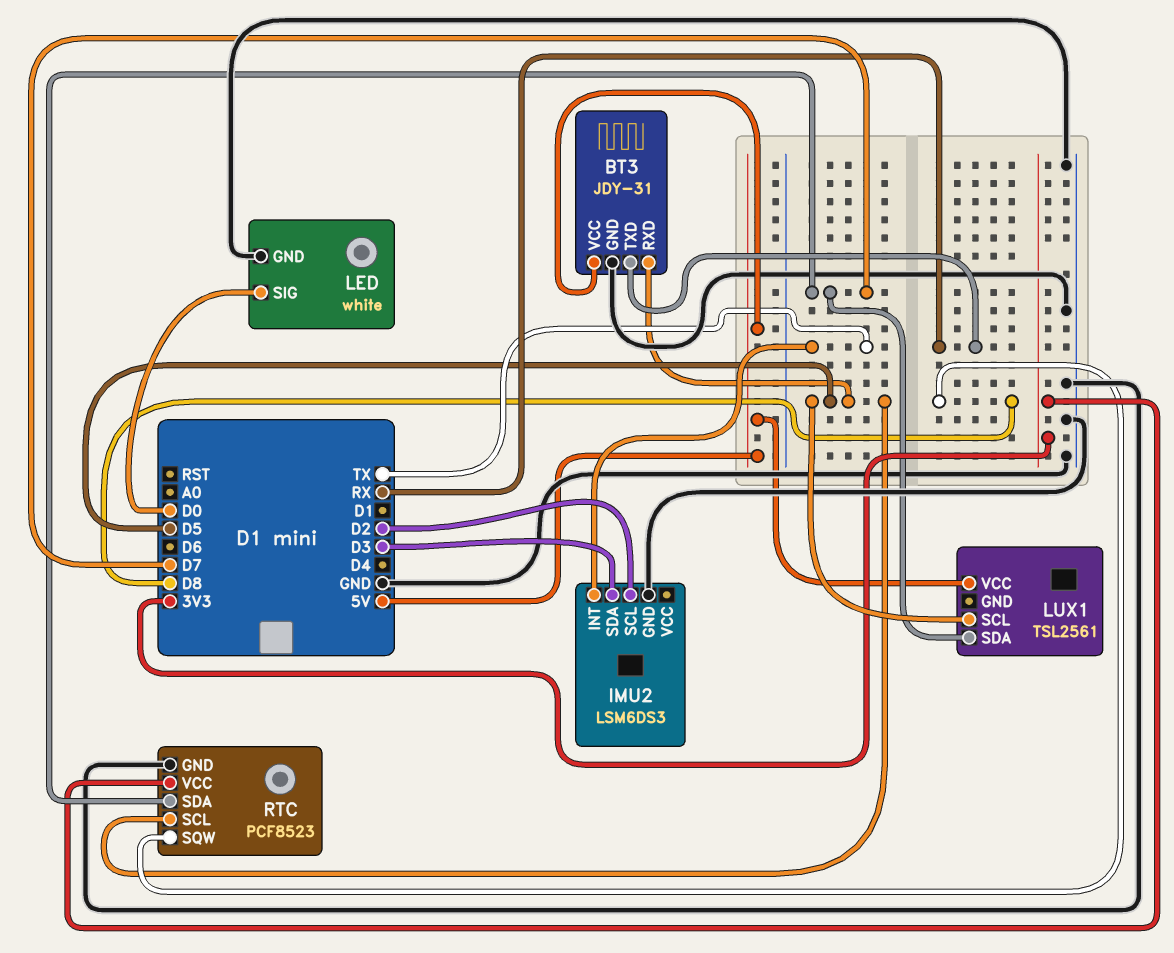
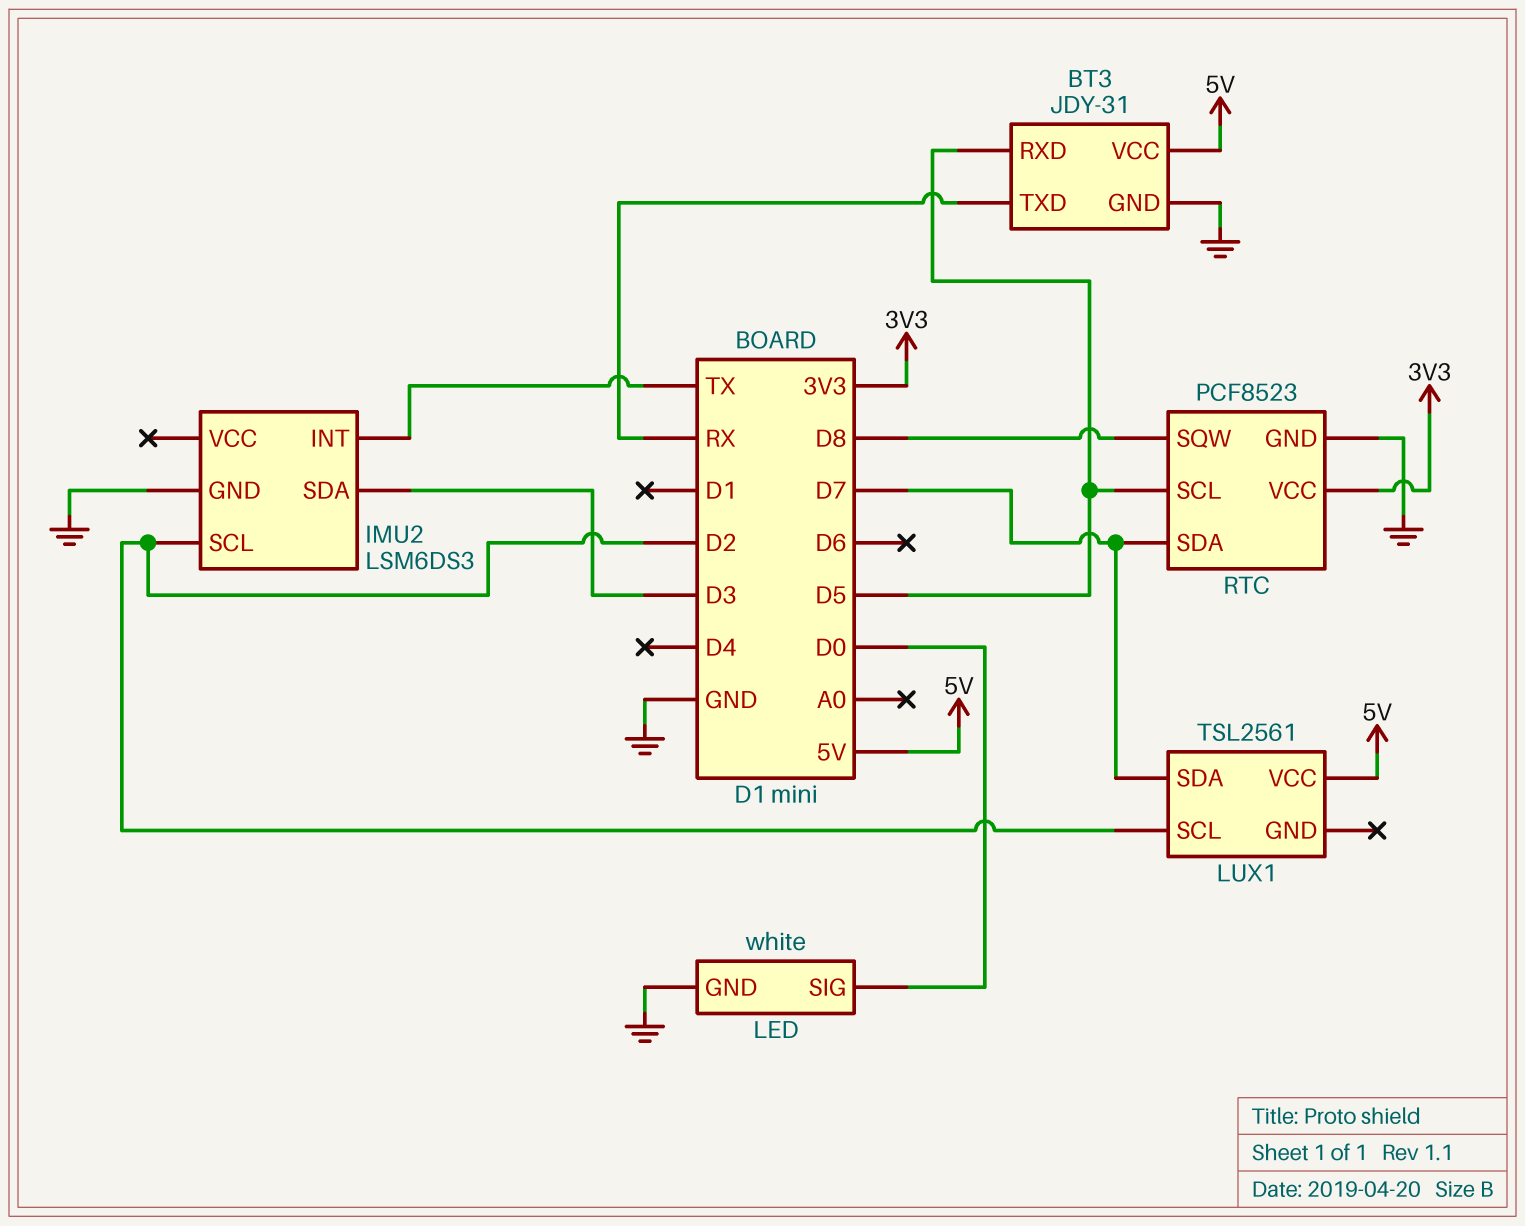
LUX1 pin SCL: D5 -> D2

